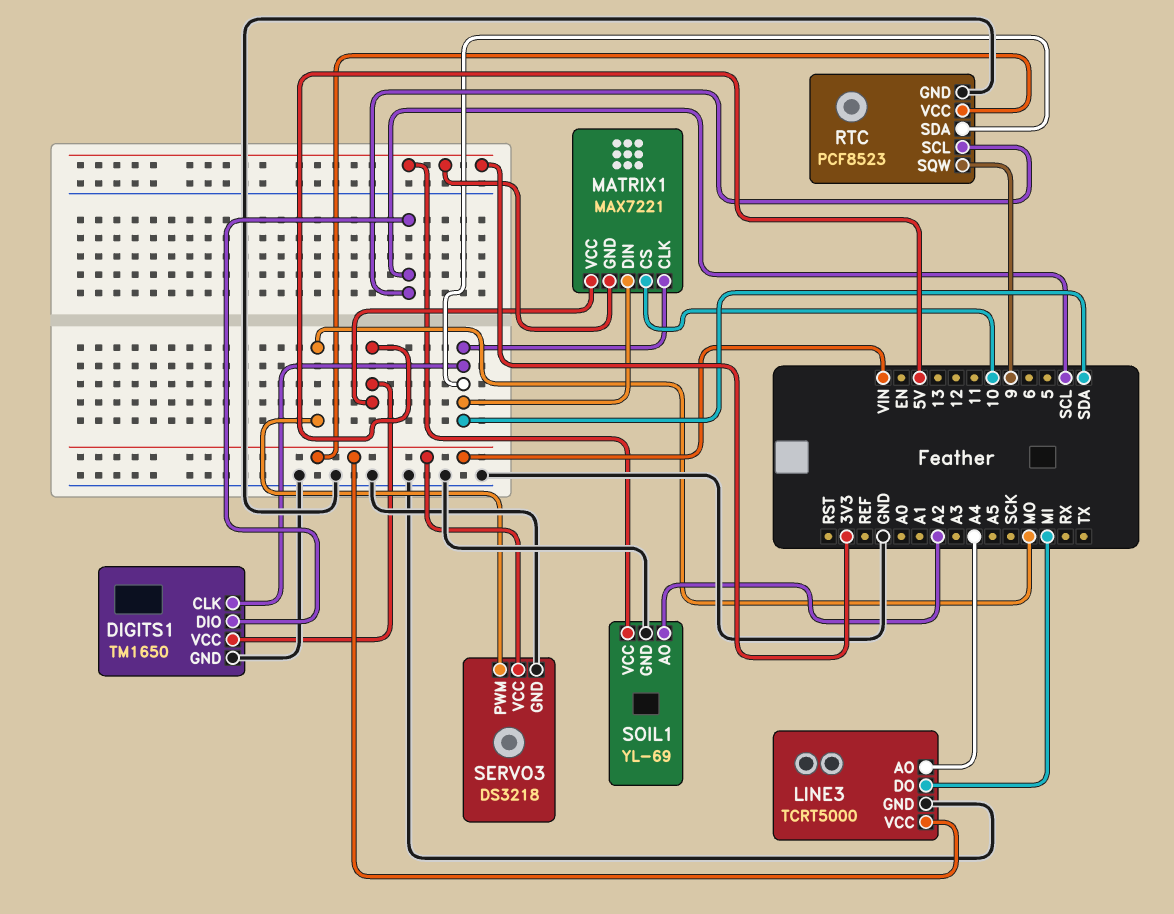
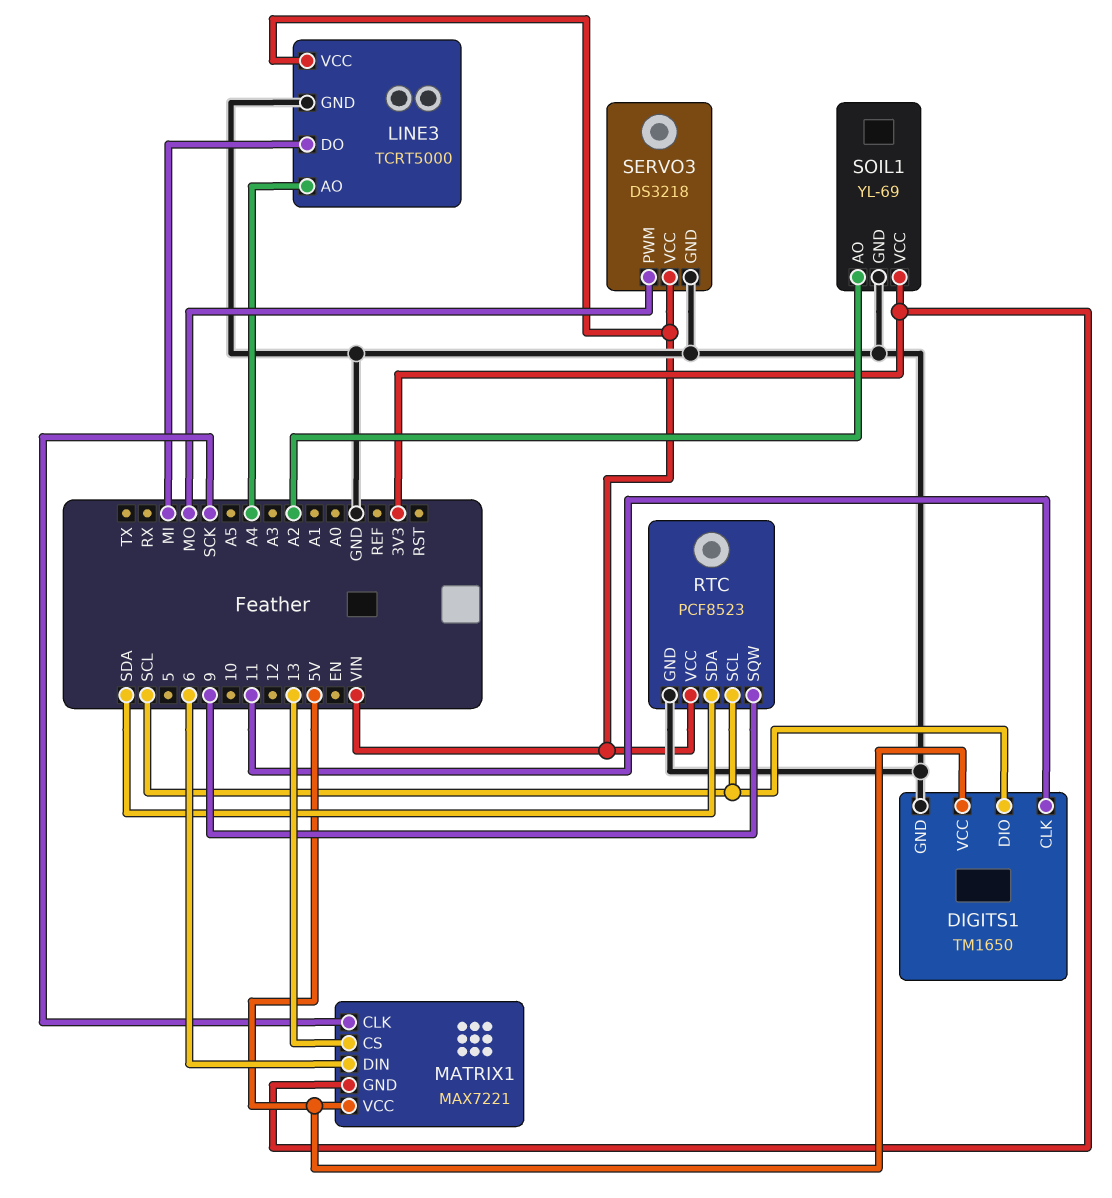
DIGITS1 pin CLK: SDA -> 11
MATRIX1 pin CLK: SDA -> SCK
MATRIX1 pin CS: 10 -> 13
MATRIX1 pin DIN: SDA -> 6

